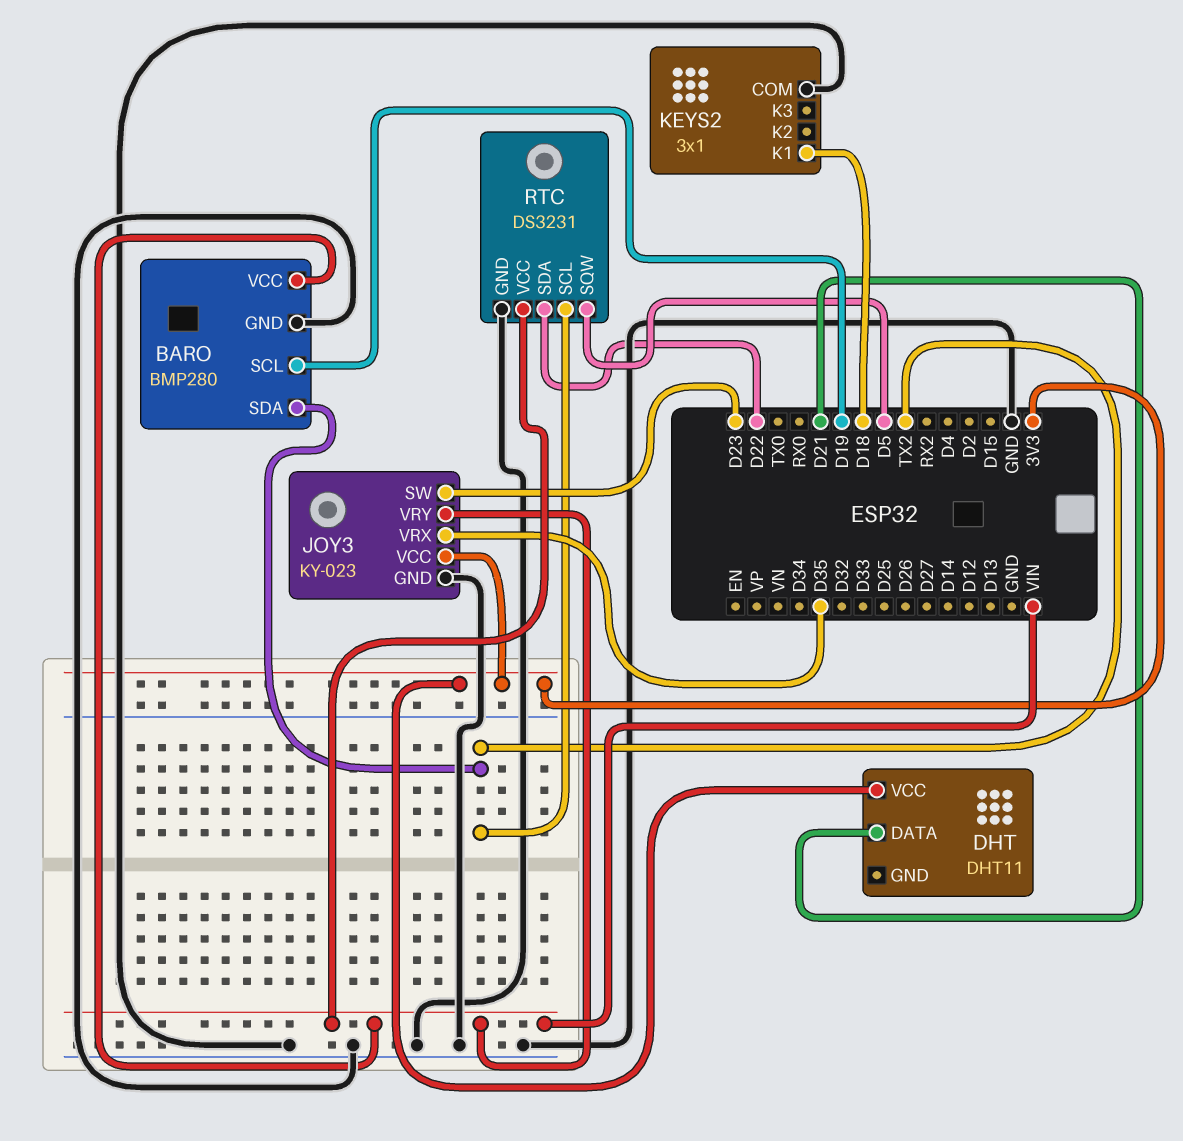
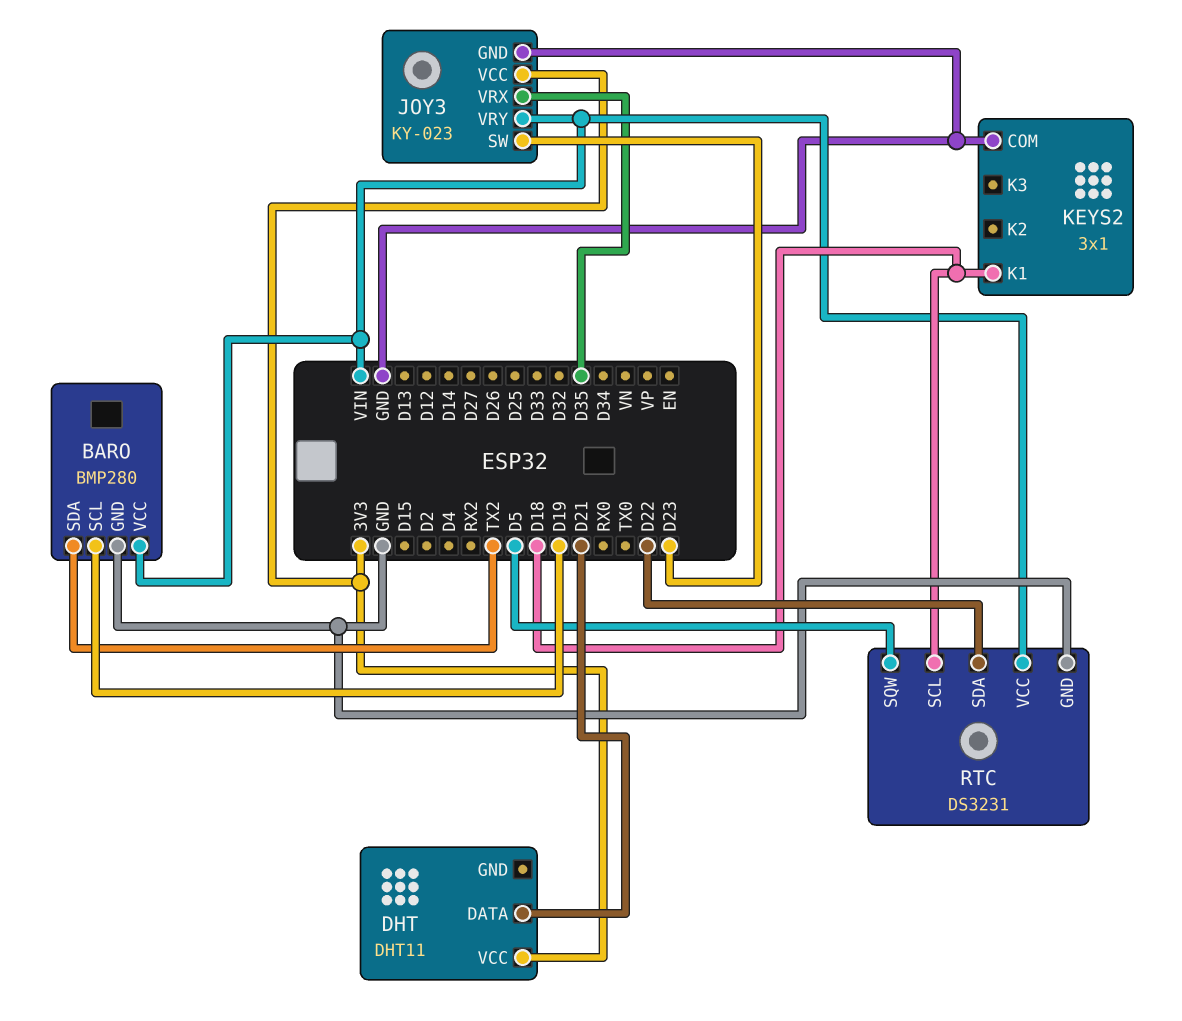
RTC pin SCL: TX2 -> D18

